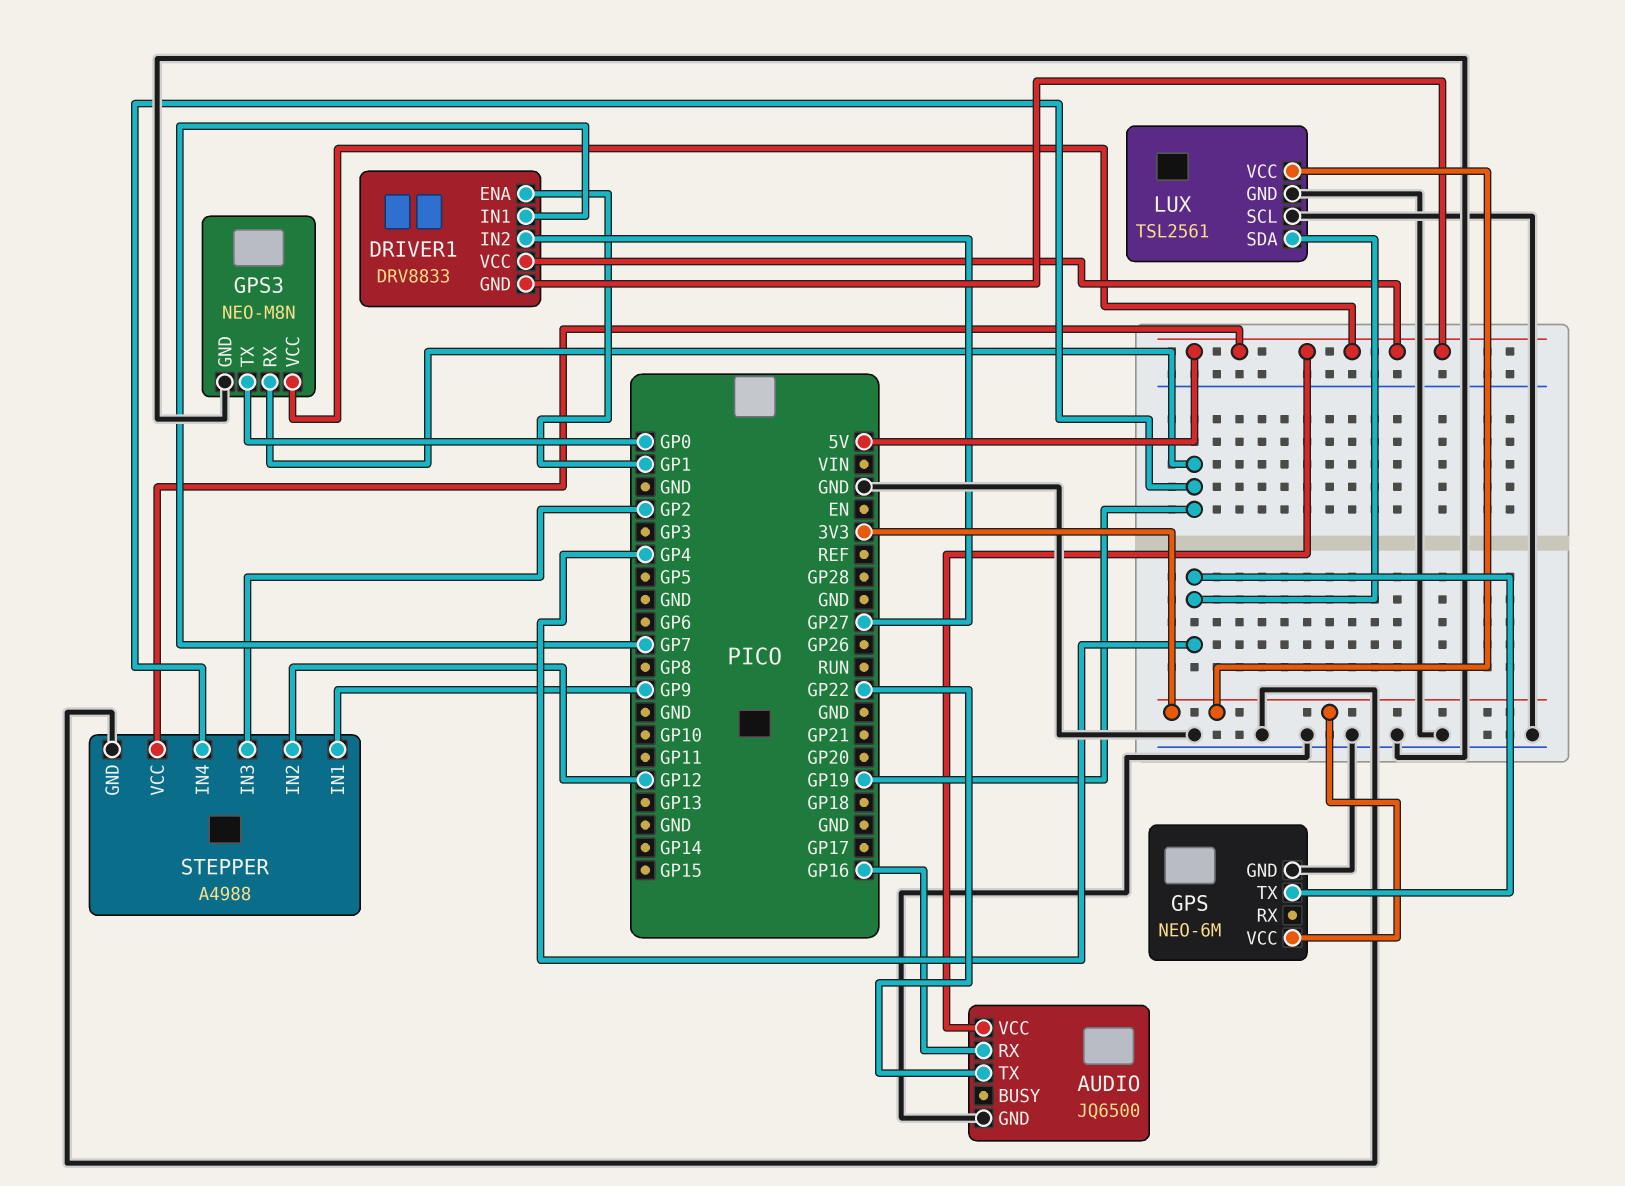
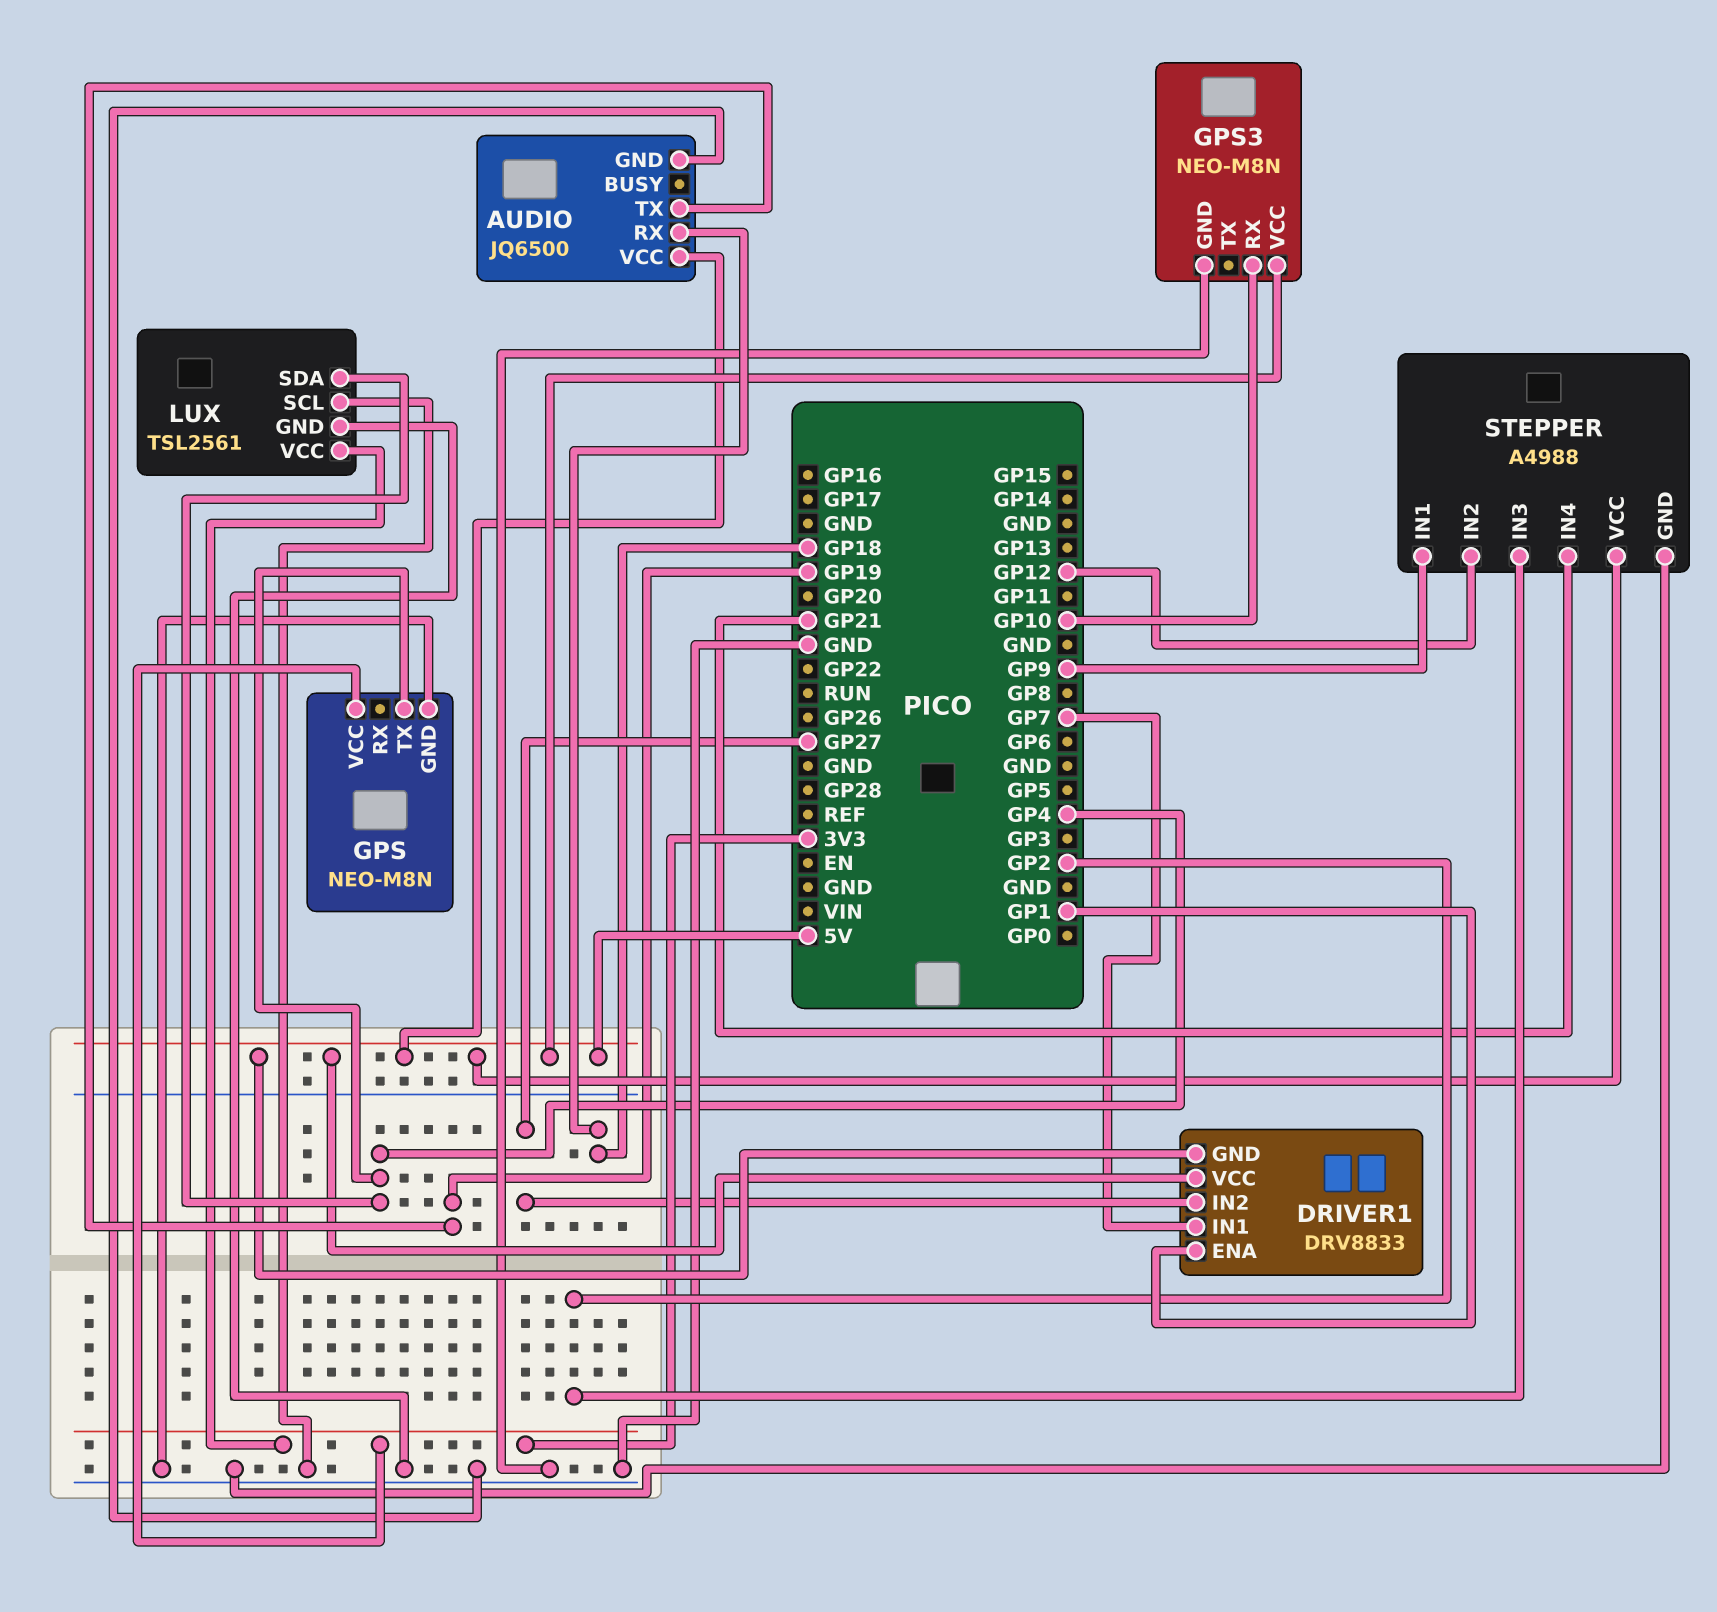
AUDIO pin RX: GP16 -> GP18
AUDIO pin TX: GP22 -> GP19
GPS: NEO-6M -> NEO-M8N
GPS3 pin RX: GP19 -> GP10
GPS3 pin TX: GP0 -> none
STEPPER pin IN4: GP19 -> GP21

